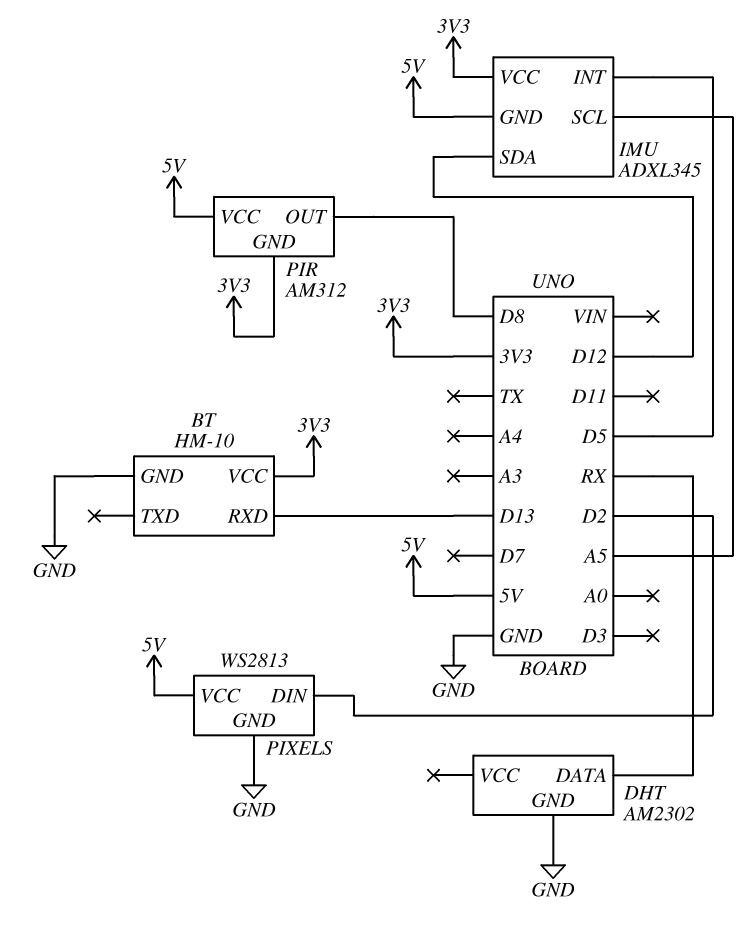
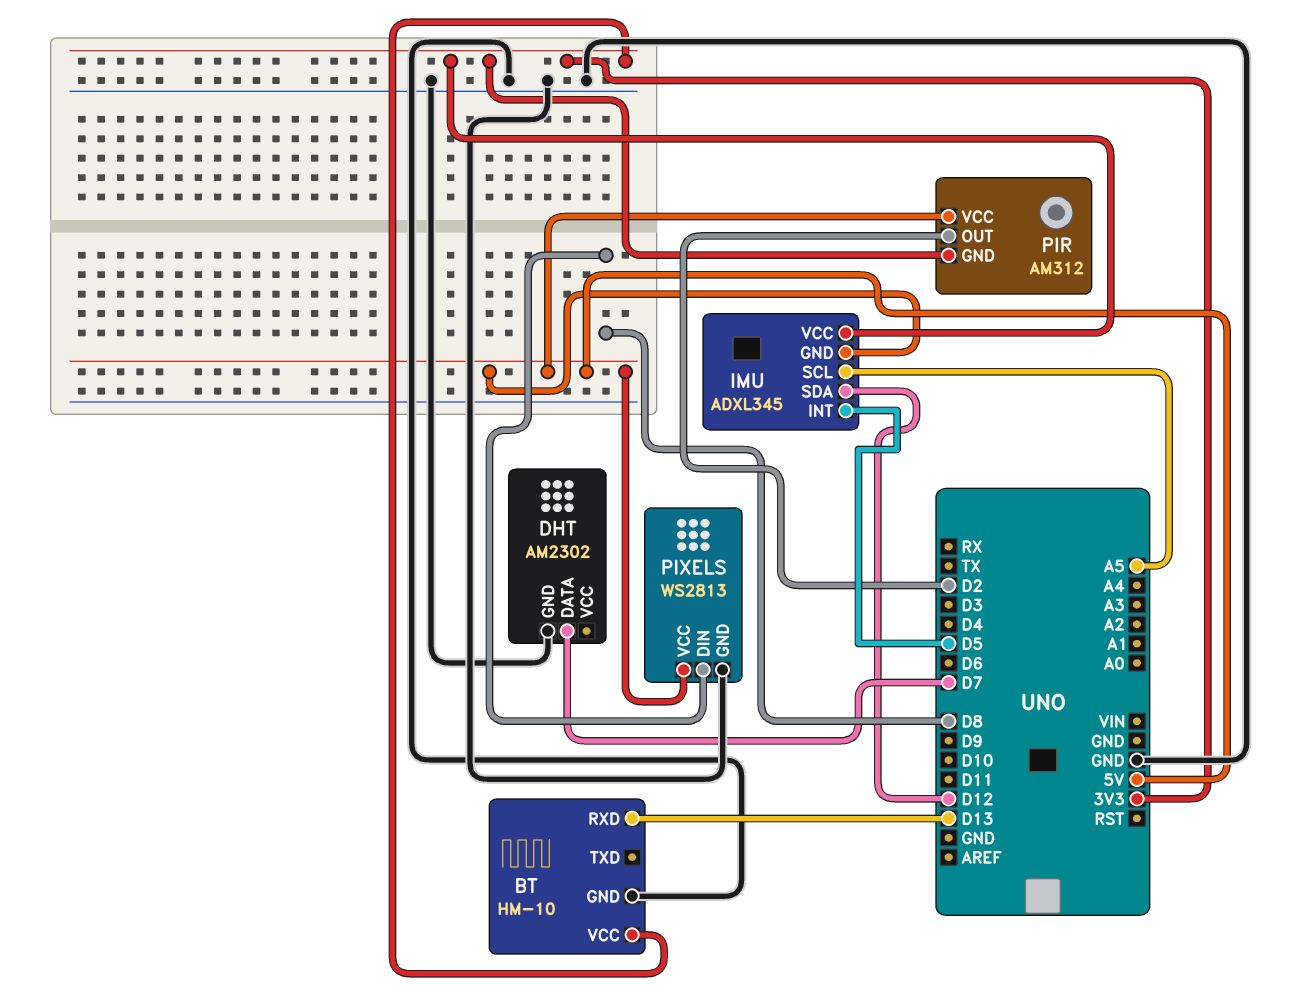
DHT pin DATA: RX -> D7
PIR pin OUT: D8 -> D2
PIXELS pin DIN: D2 -> D8

